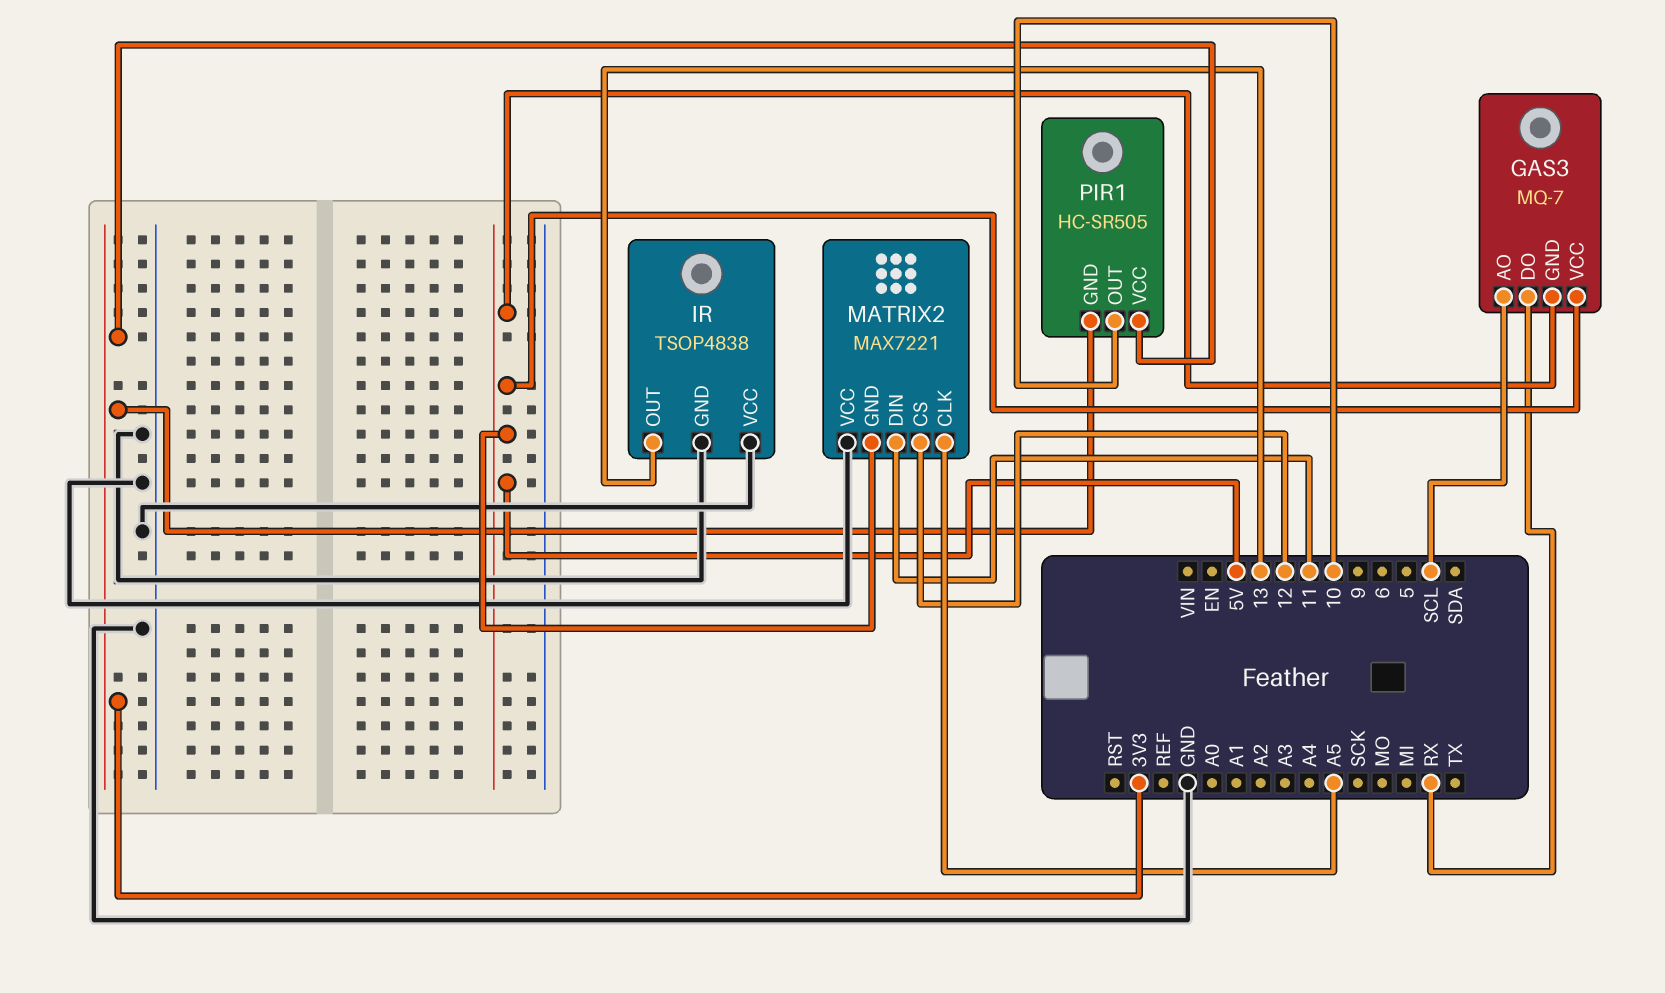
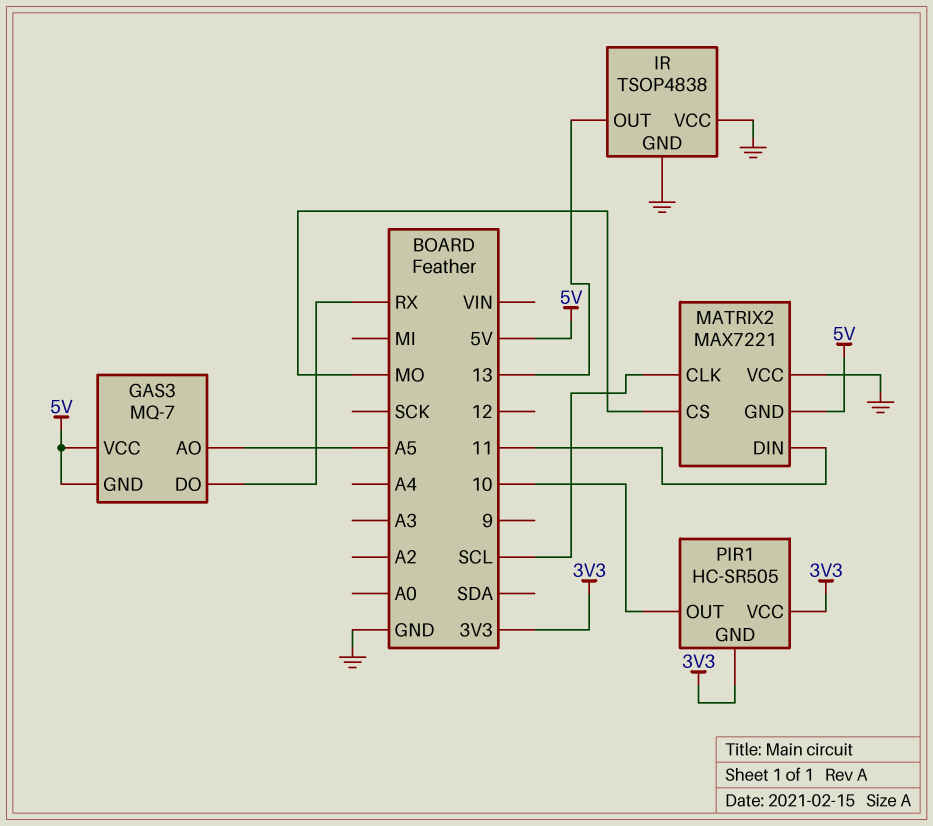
GAS3 pin AO: SCL -> A5
MATRIX2 pin CLK: A5 -> SCL
MATRIX2 pin CS: 12 -> MO

